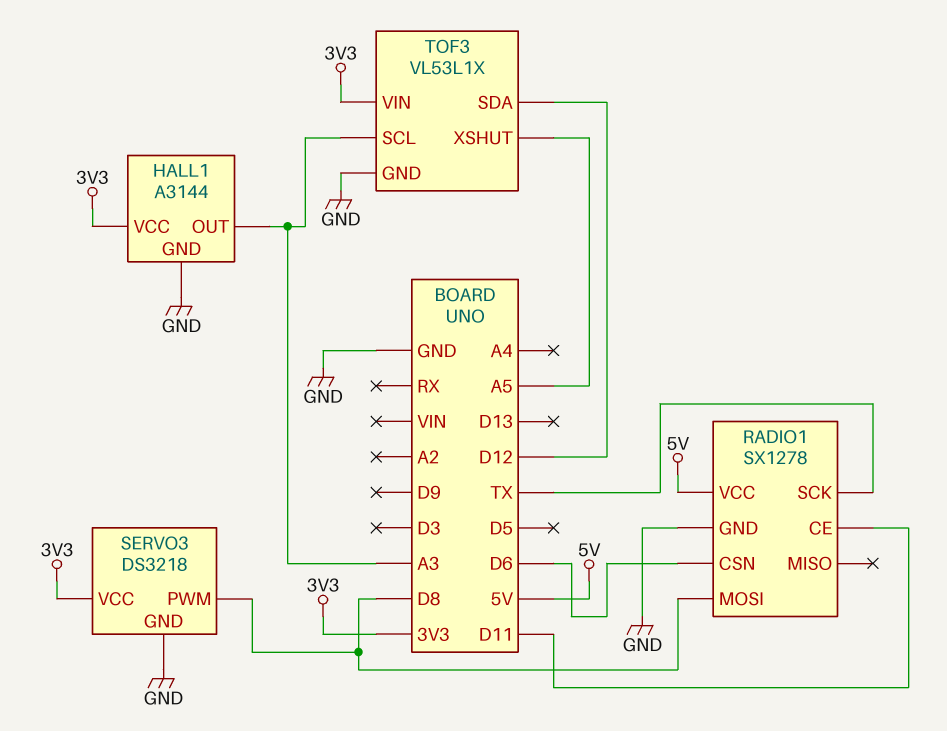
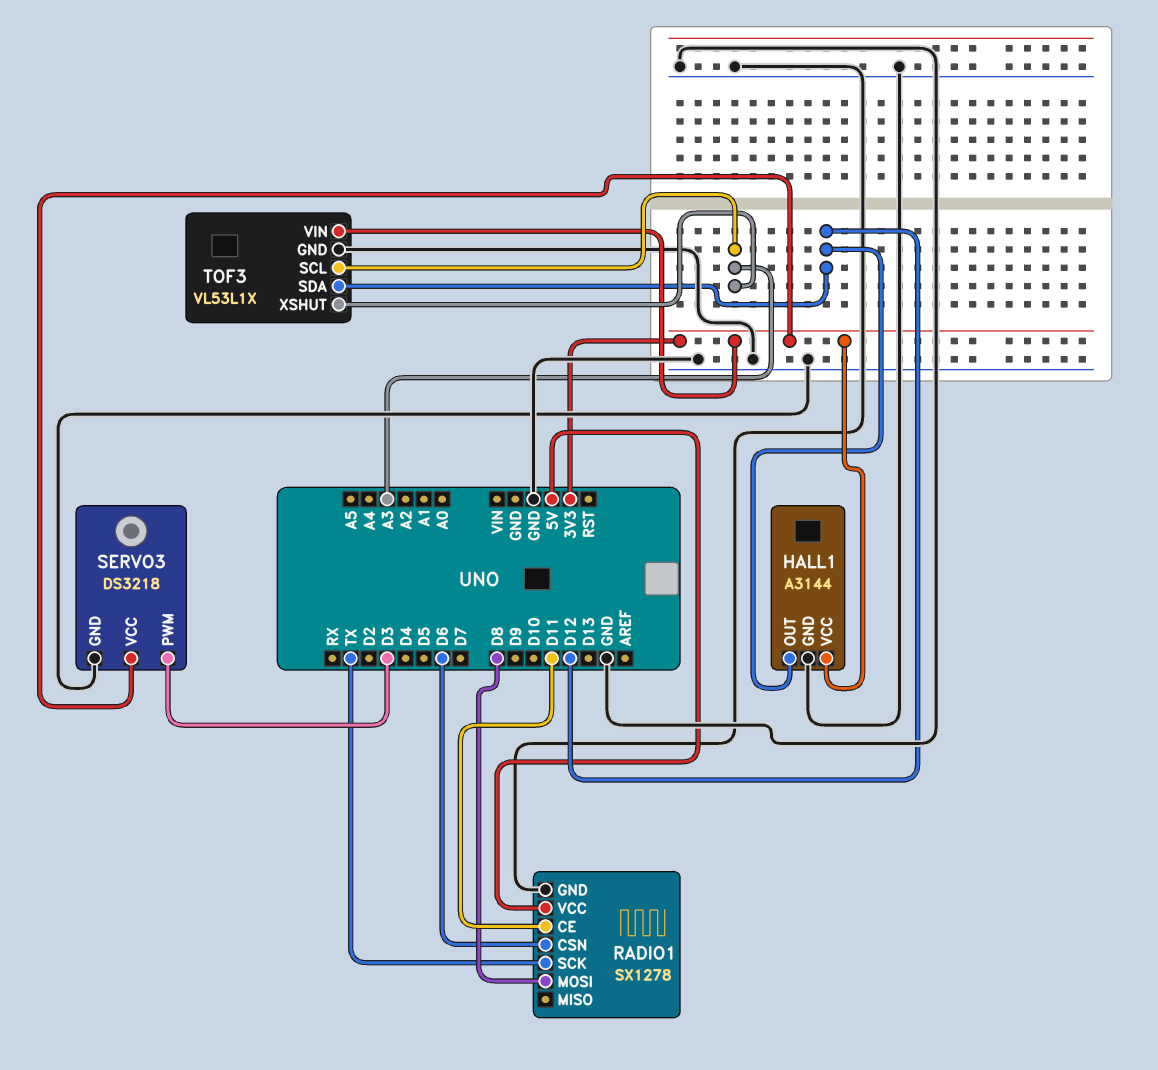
HALL1 pin OUT: A3 -> D12
SERVO3 pin PWM: D8 -> D3
TOF3 pin XSHUT: A5 -> A3

